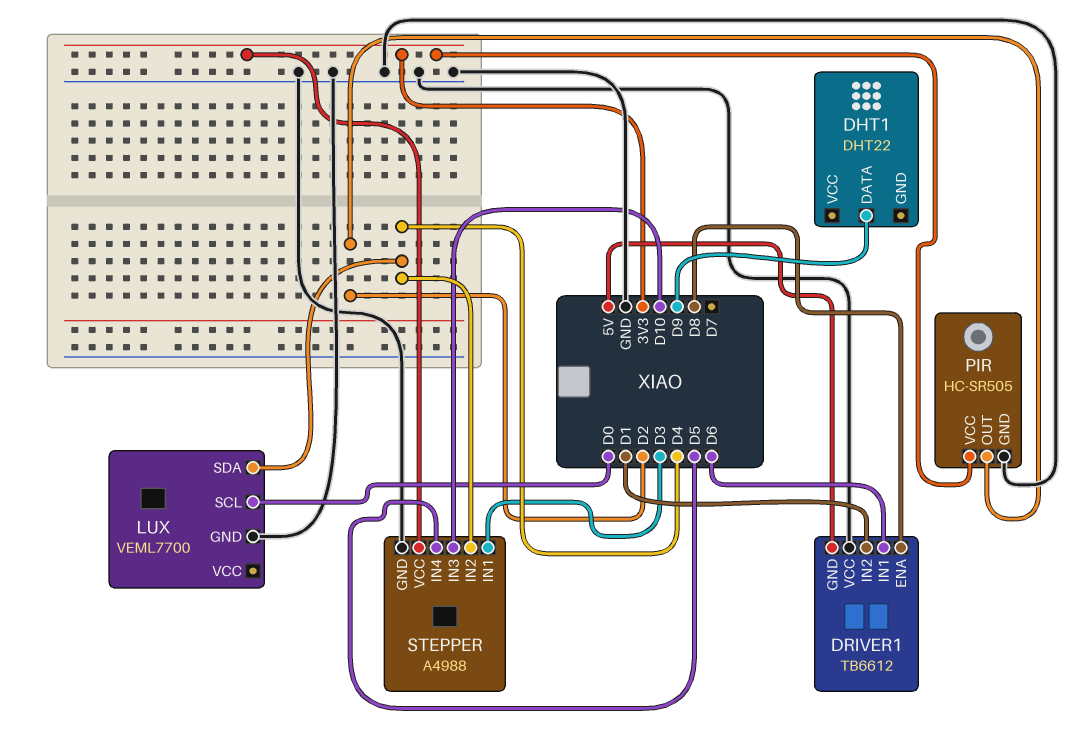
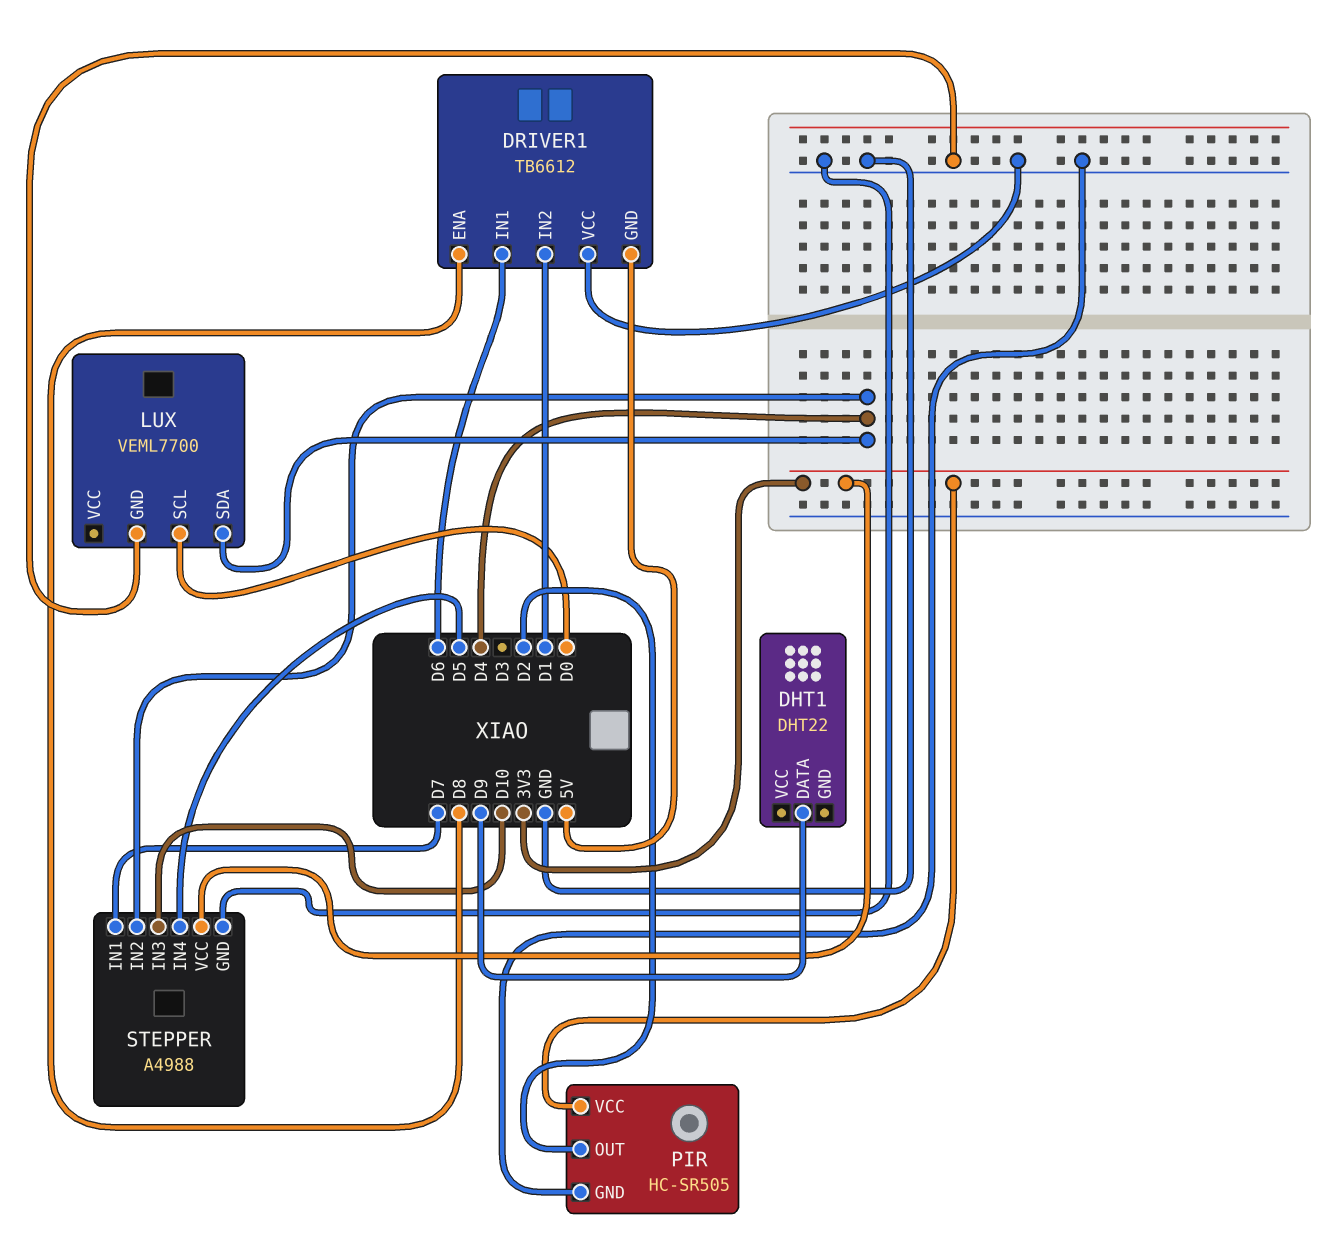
STEPPER pin IN1: D3 -> D7

